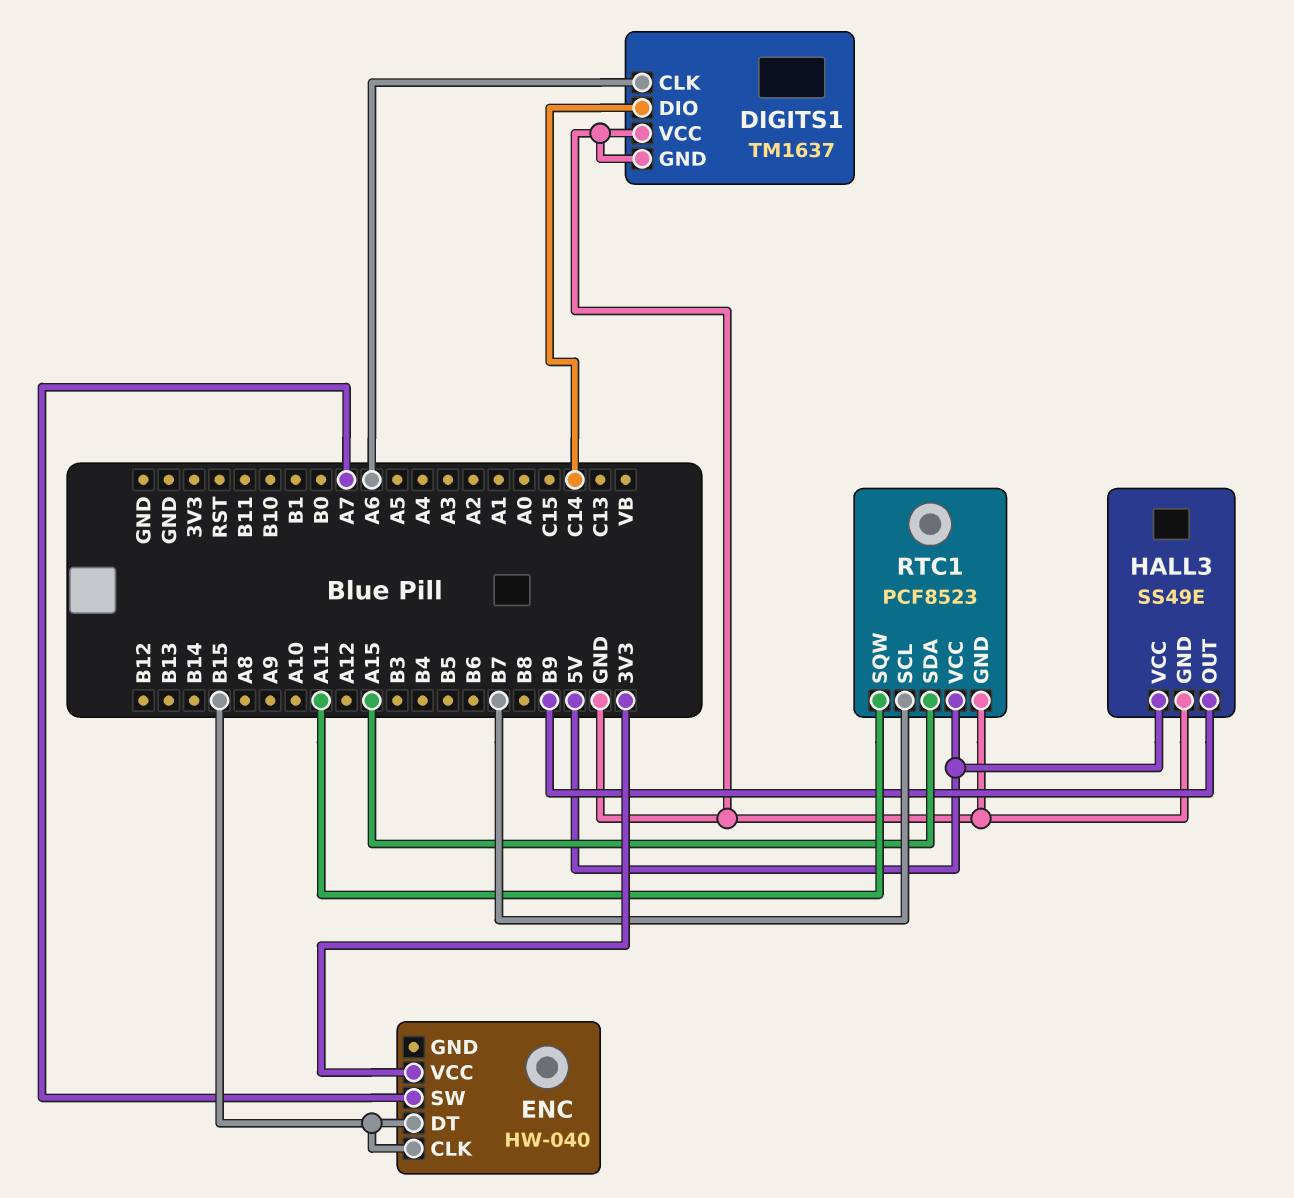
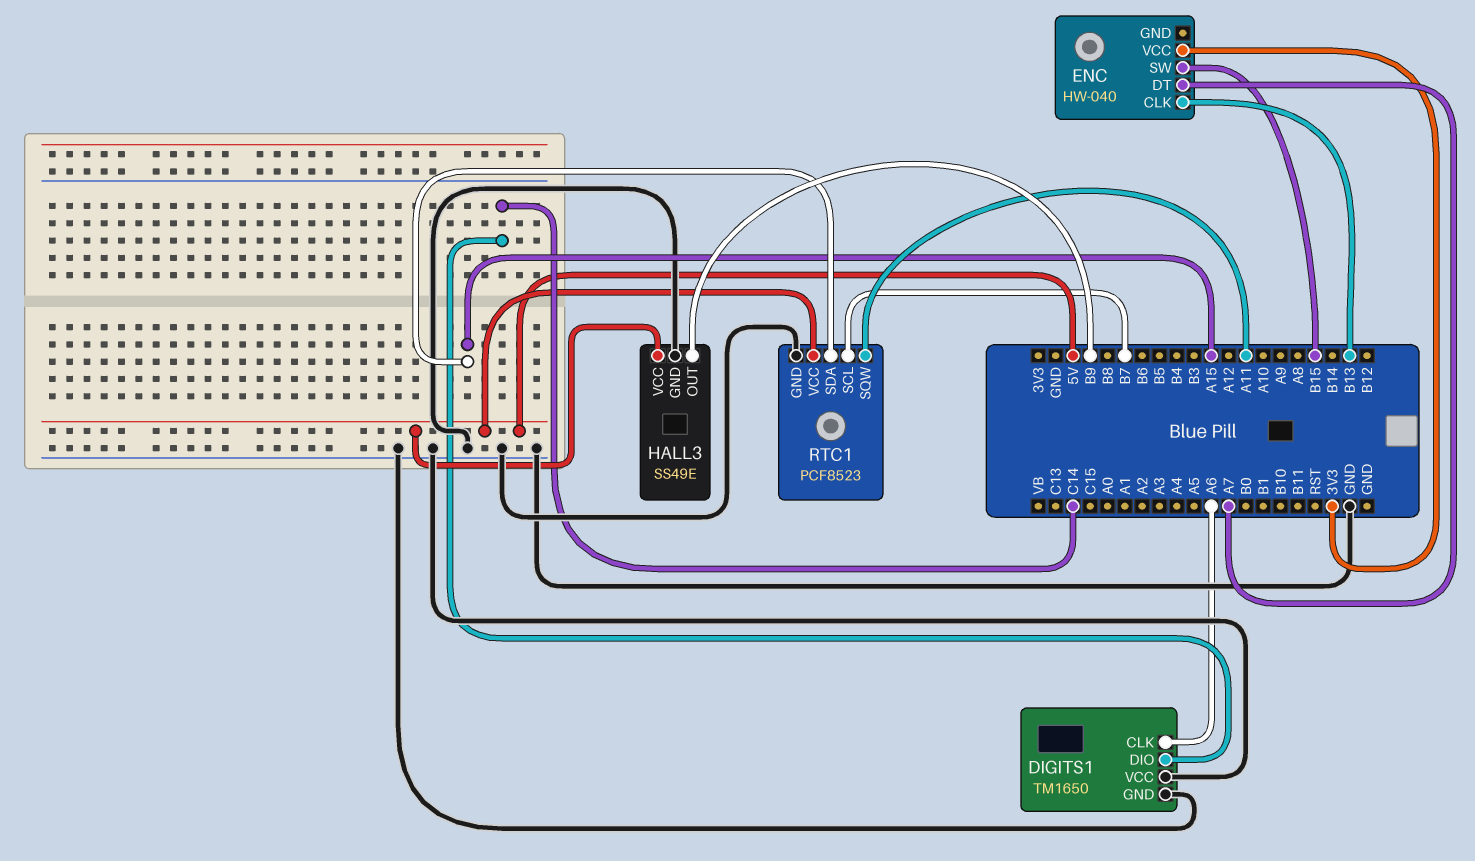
DIGITS1: TM1637 -> TM1650
ENC pin CLK: B15 -> B13
ENC pin DT: B15 -> A7
ENC pin SW: A7 -> B15

